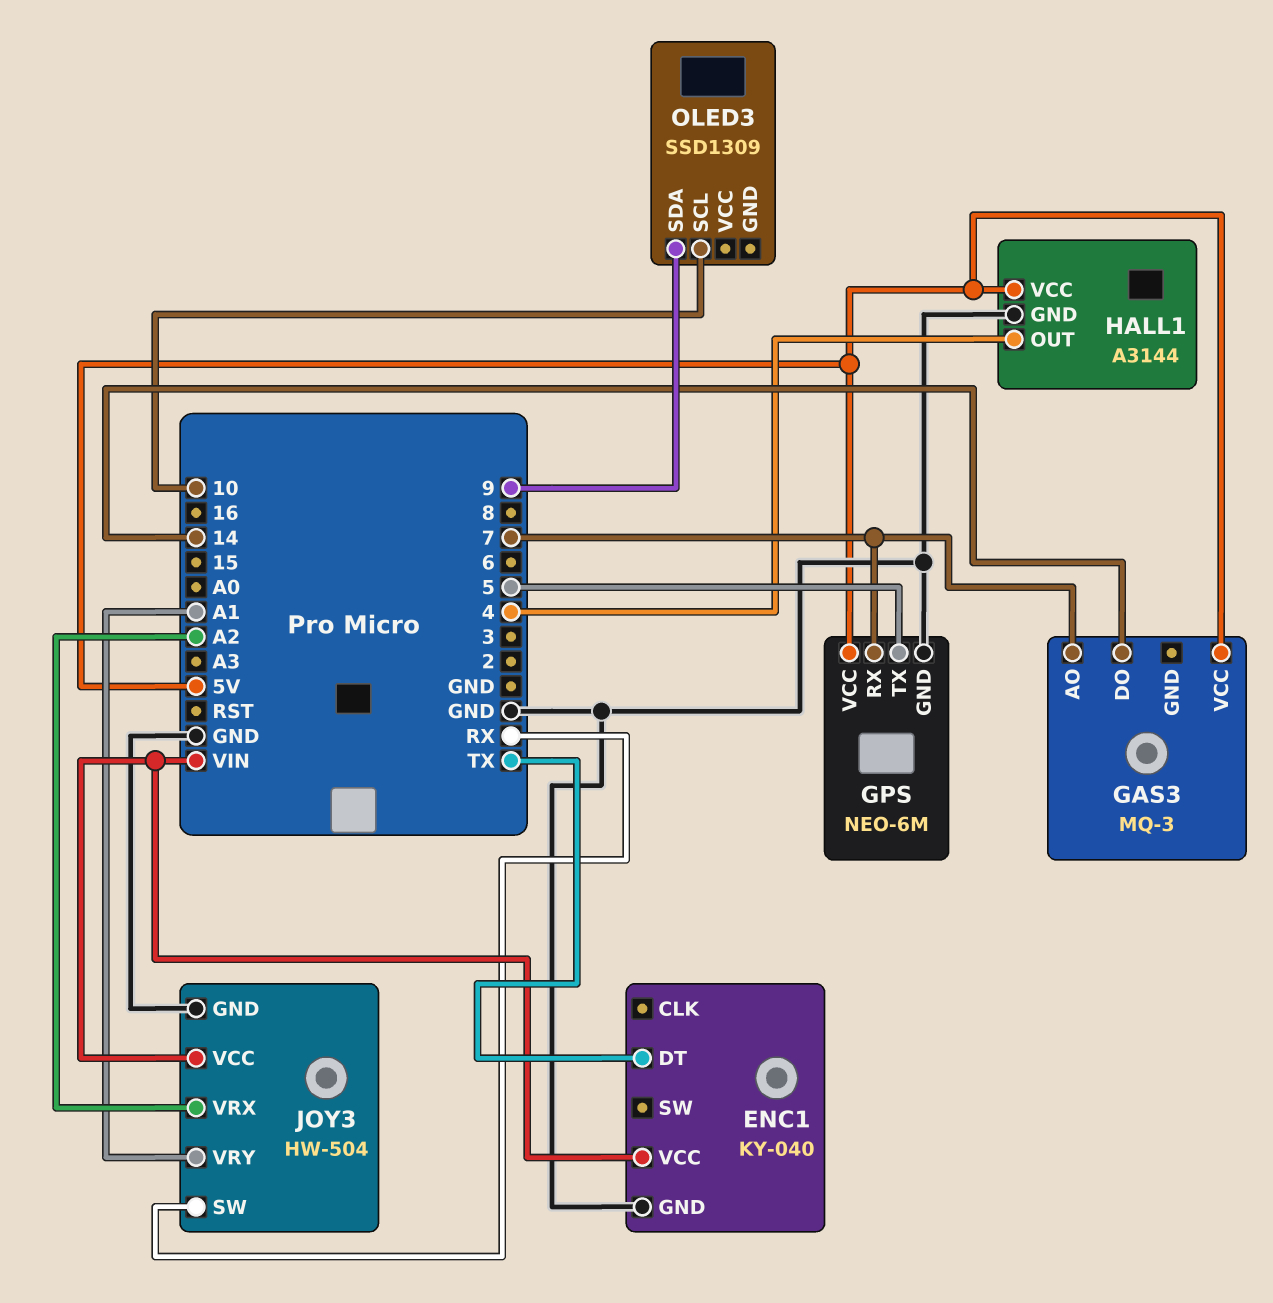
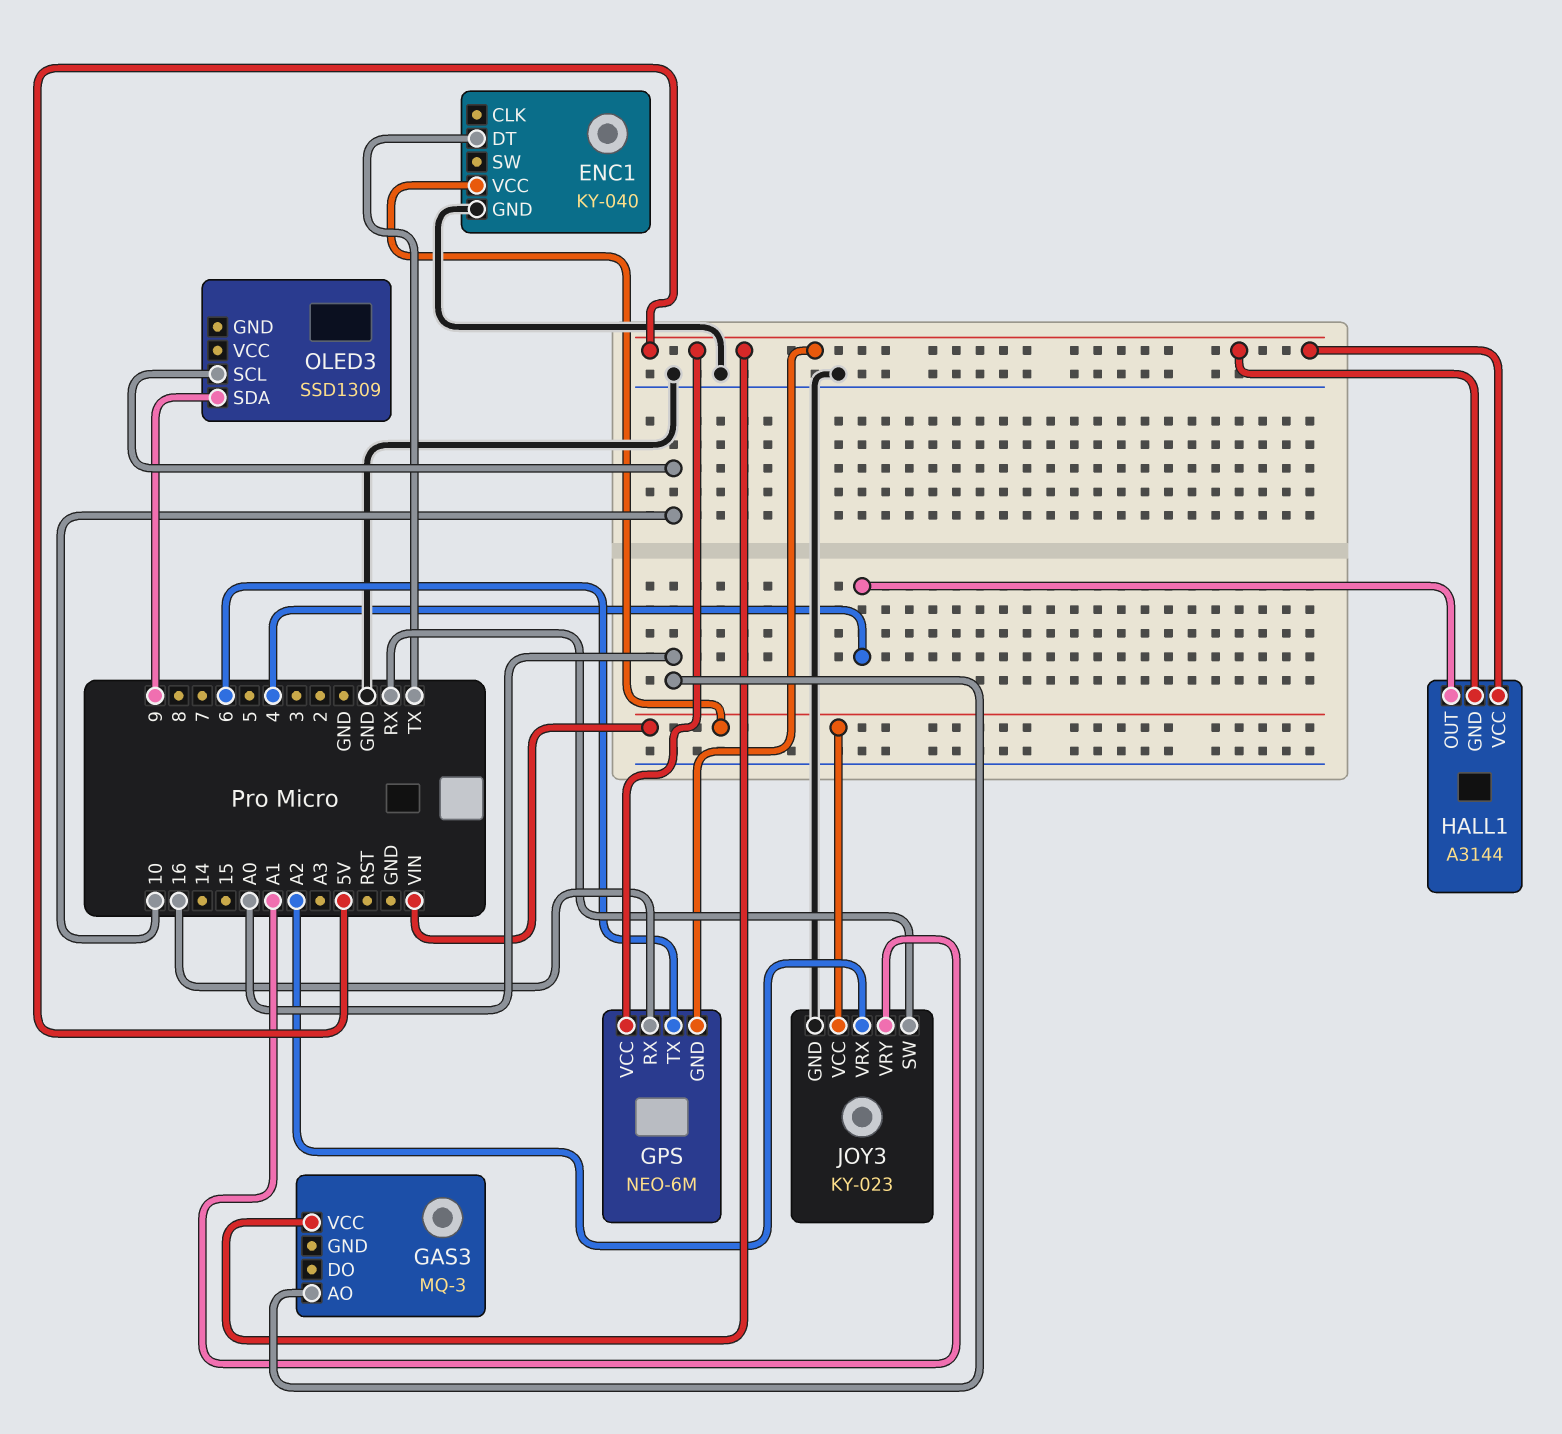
GAS3 pin AO: 7 -> A0
GAS3 pin DO: 14 -> none
GPS pin GND: GND -> 5V
GPS pin RX: 7 -> 16
GPS pin TX: 5 -> 6
HALL1 pin GND: GND -> 5V
JOY3: HW-504 -> KY-023

